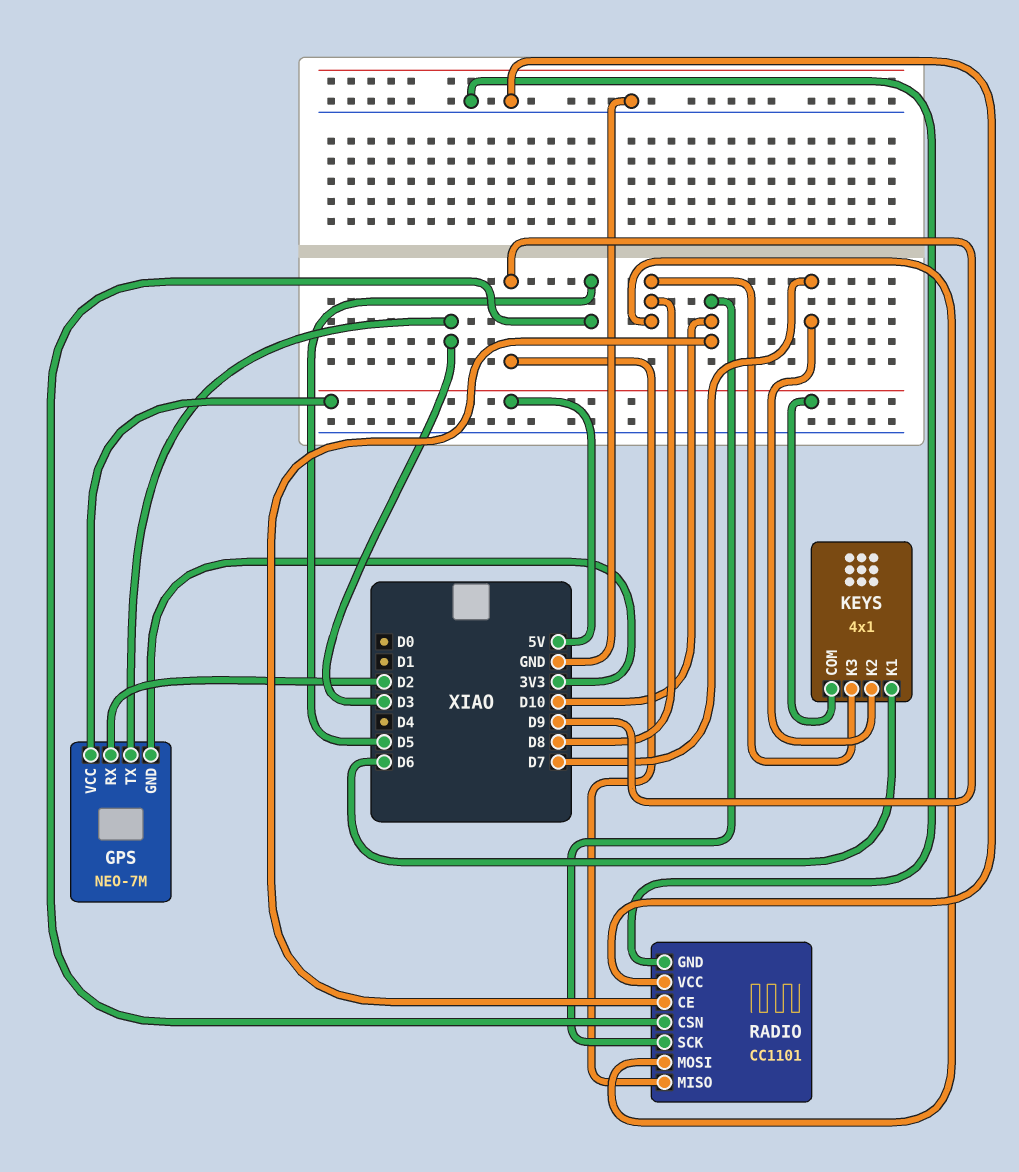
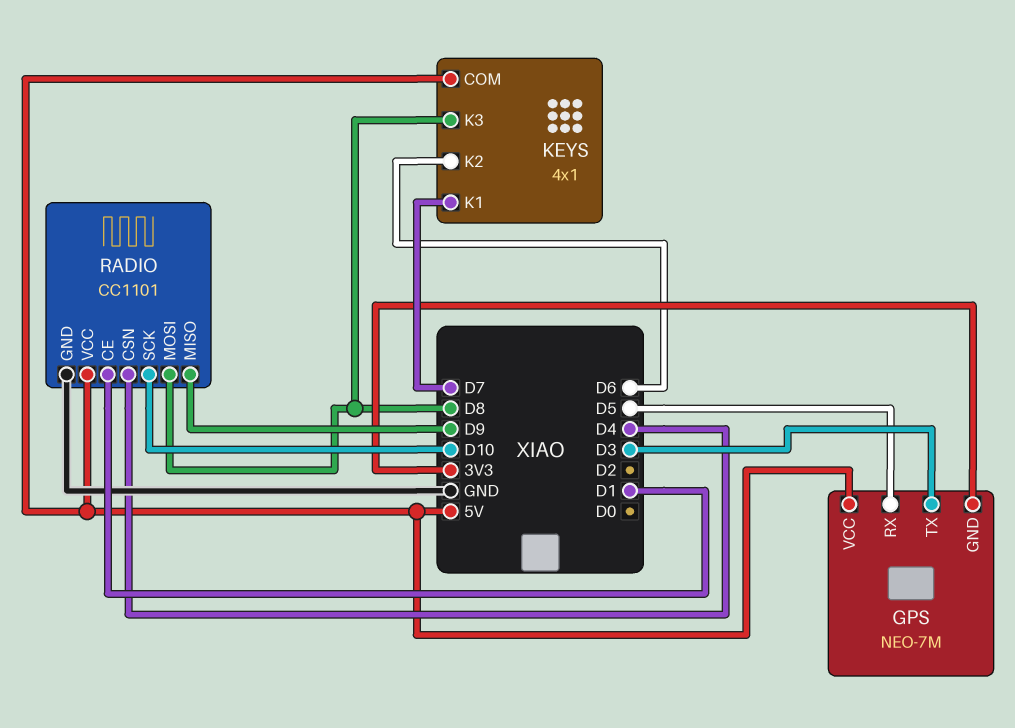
GPS pin RX: D2 -> D5
KEYS pin K1: D6 -> D7
KEYS pin K2: D7 -> D6
RADIO pin CE: D10 -> D1
RADIO pin CSN: D5 -> D4
RADIO pin VCC: GND -> 5V

